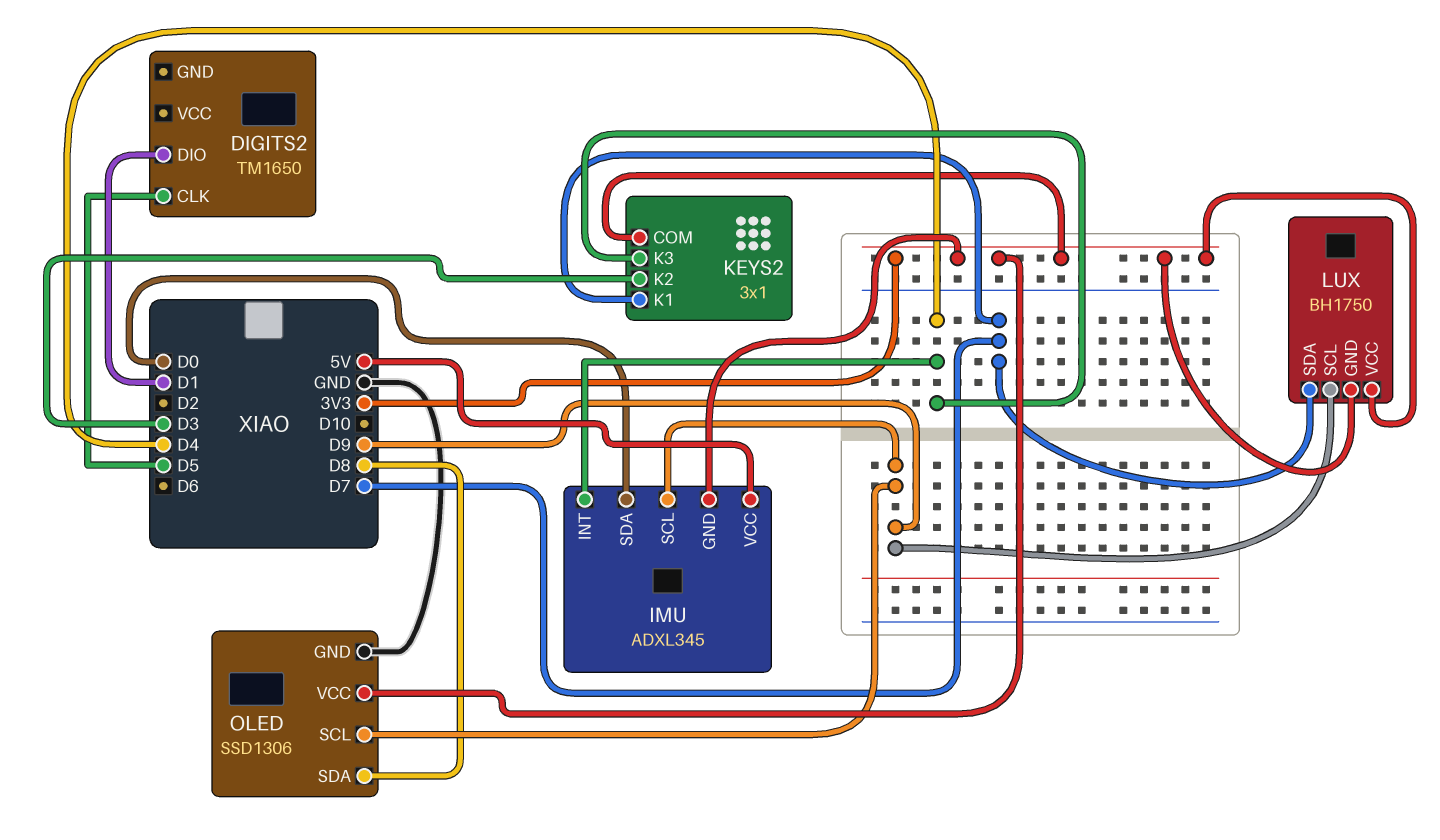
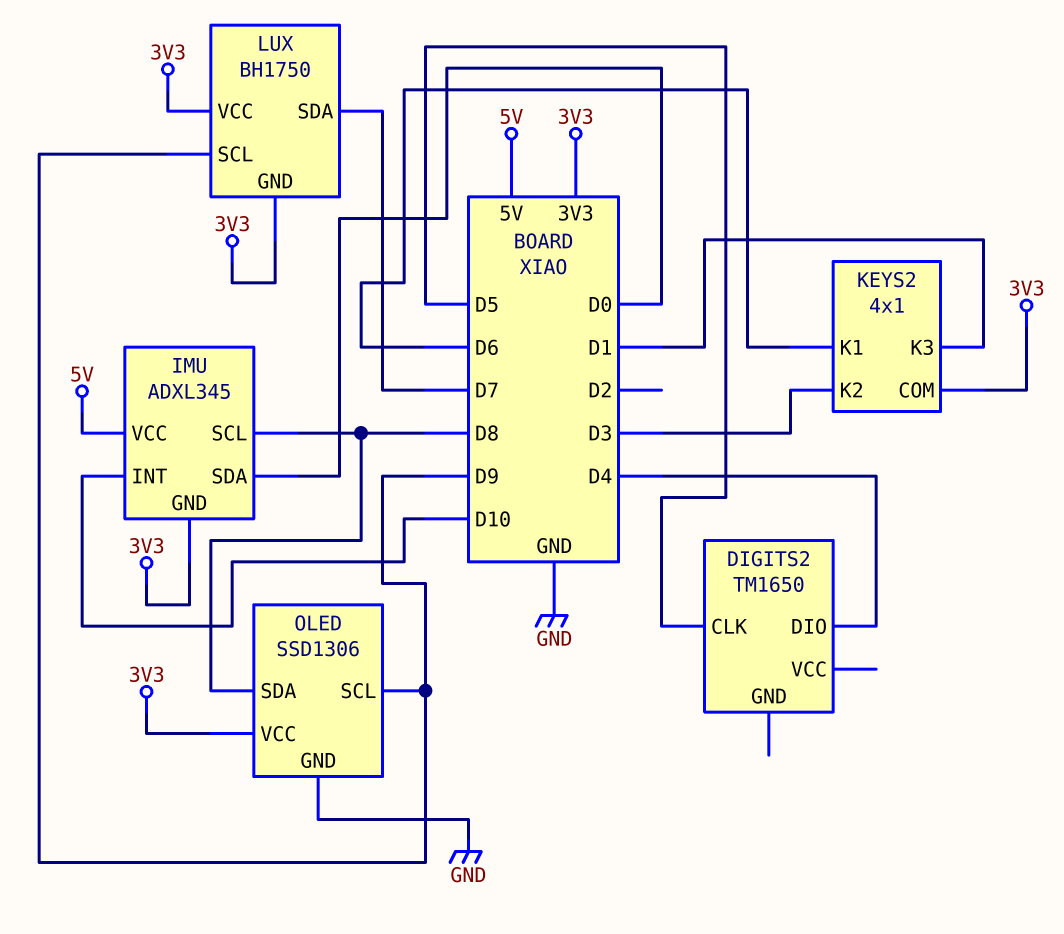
DIGITS2 pin DIO: D1 -> D4
IMU pin INT: D4 -> D10
IMU pin SCL: D9 -> D8
KEYS2: 3x1 -> 4x1
KEYS2 pin K1: D7 -> D6
KEYS2 pin K3: D4 -> D1

